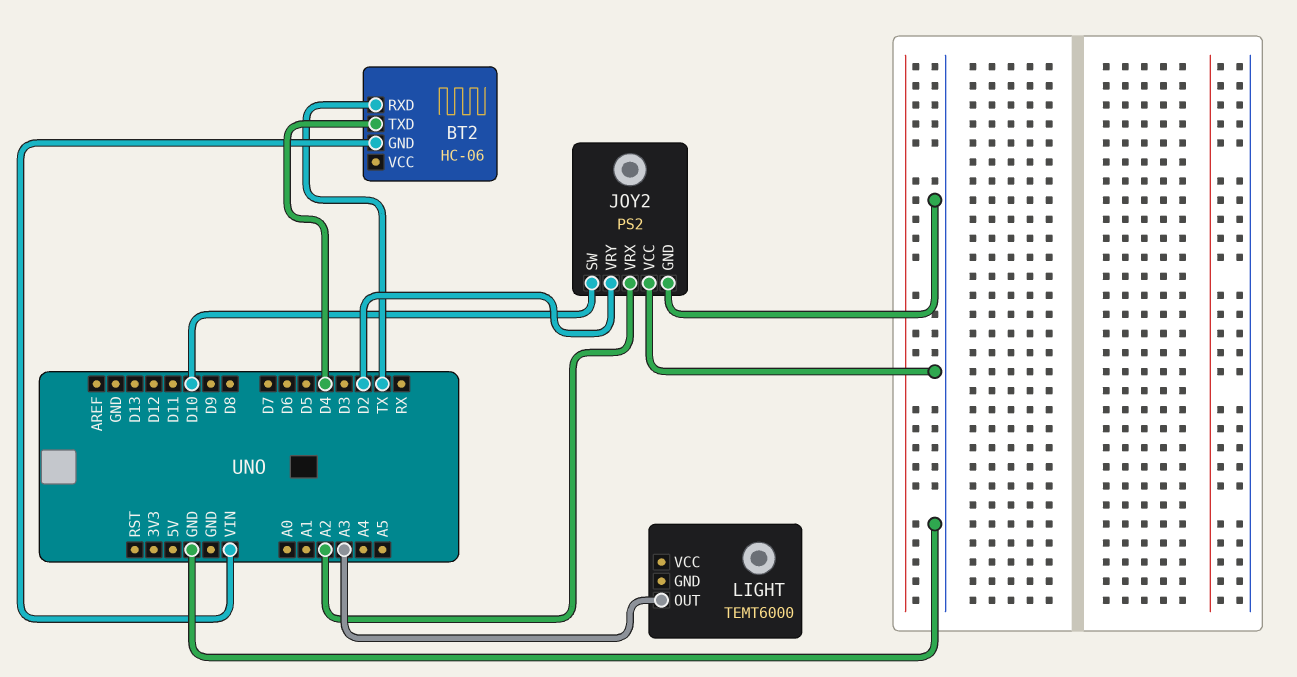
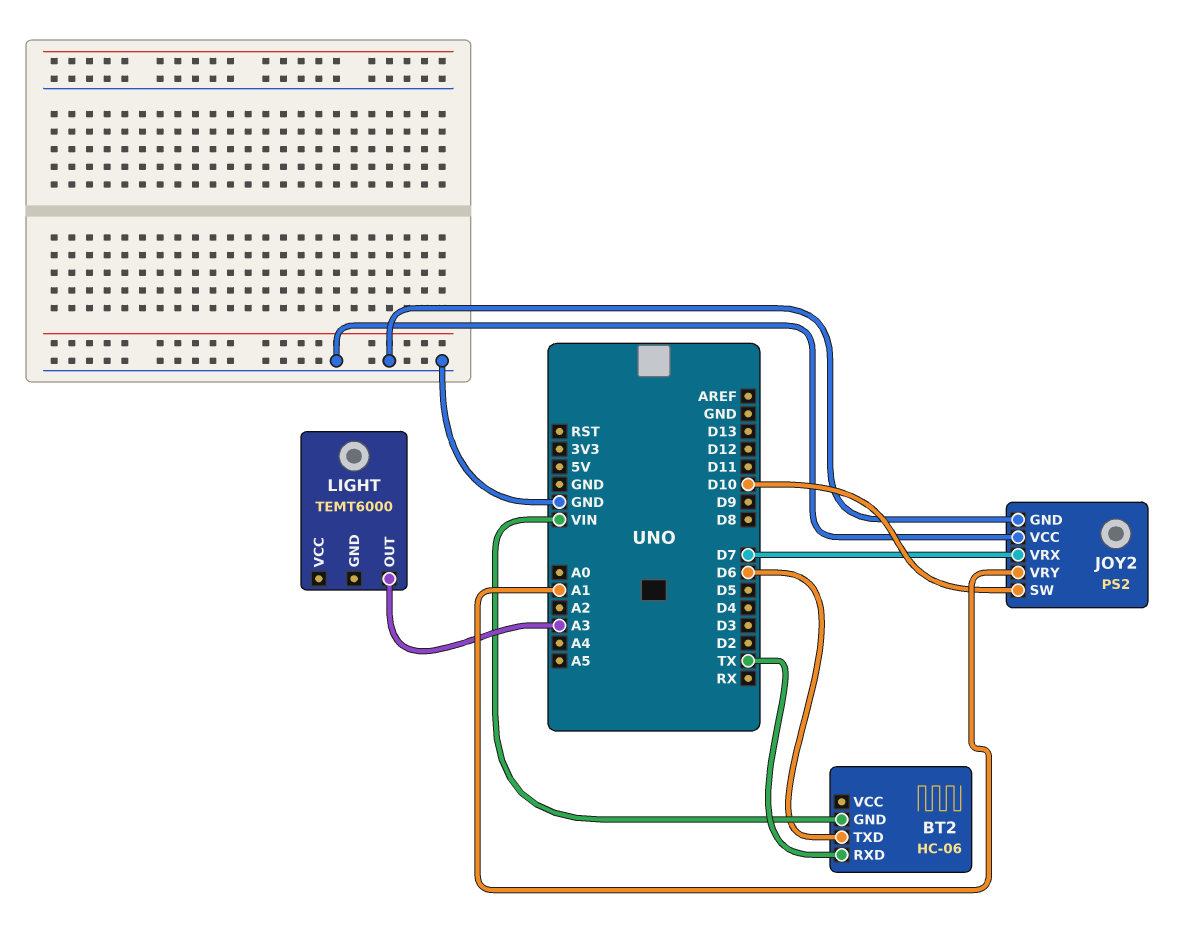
BT2 pin TXD: D4 -> D6
JOY2 pin VRX: A2 -> D7
JOY2 pin VRY: D2 -> A1

